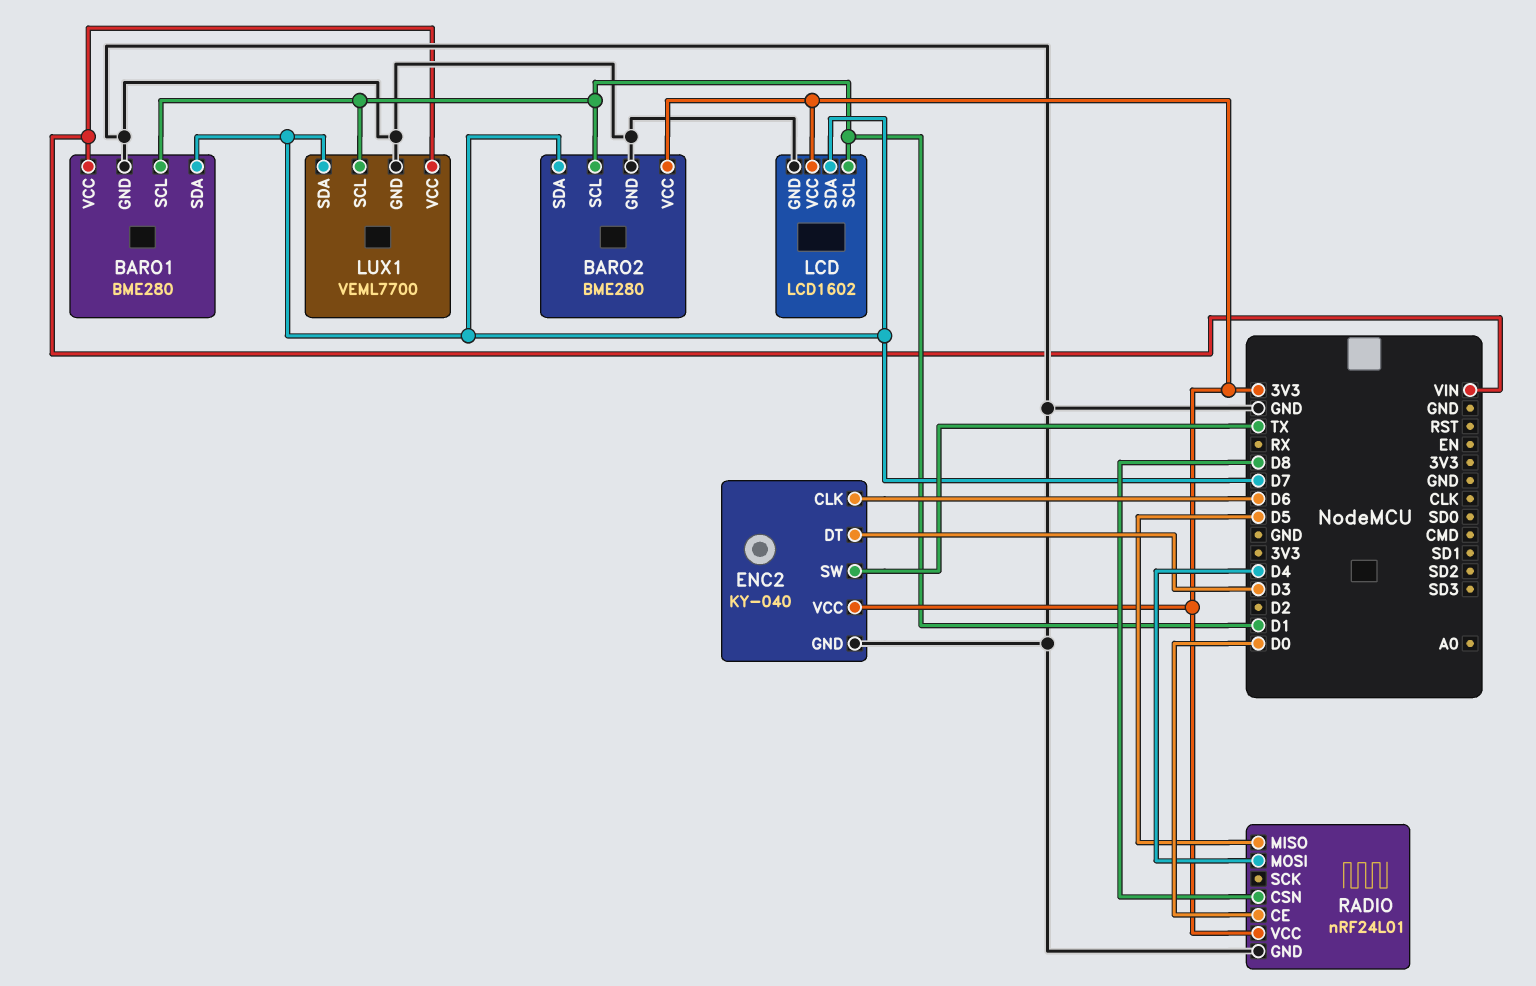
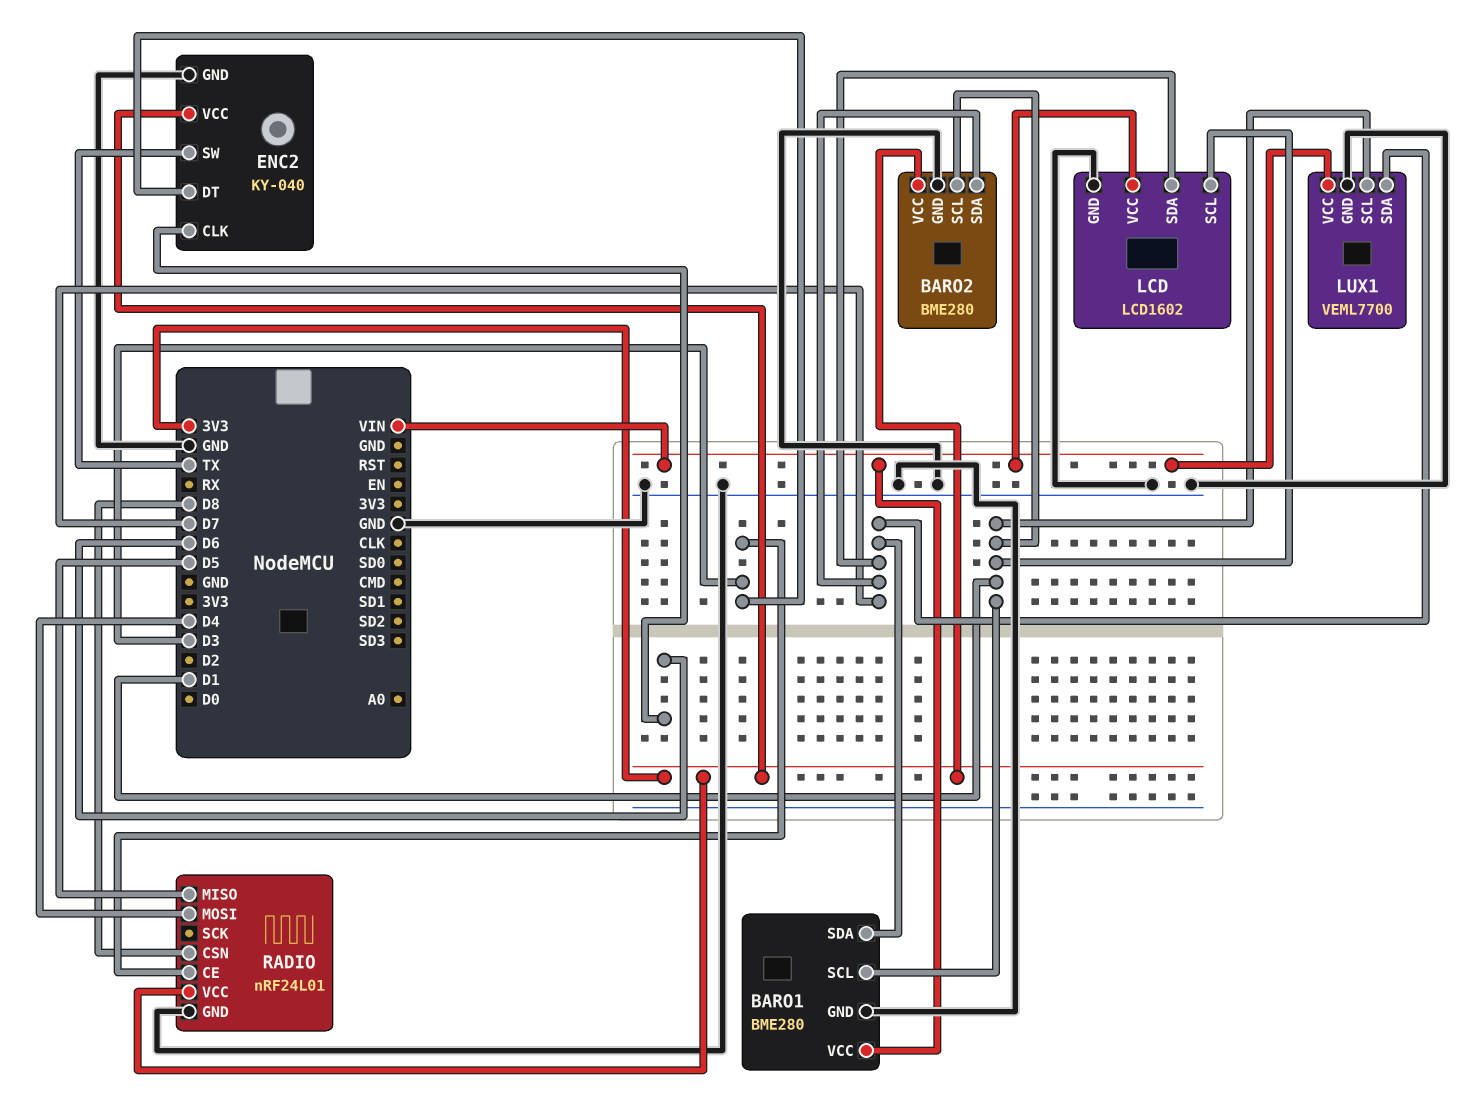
LCD pin VCC: 3V3 -> VIN
RADIO pin CE: D0 -> D3

